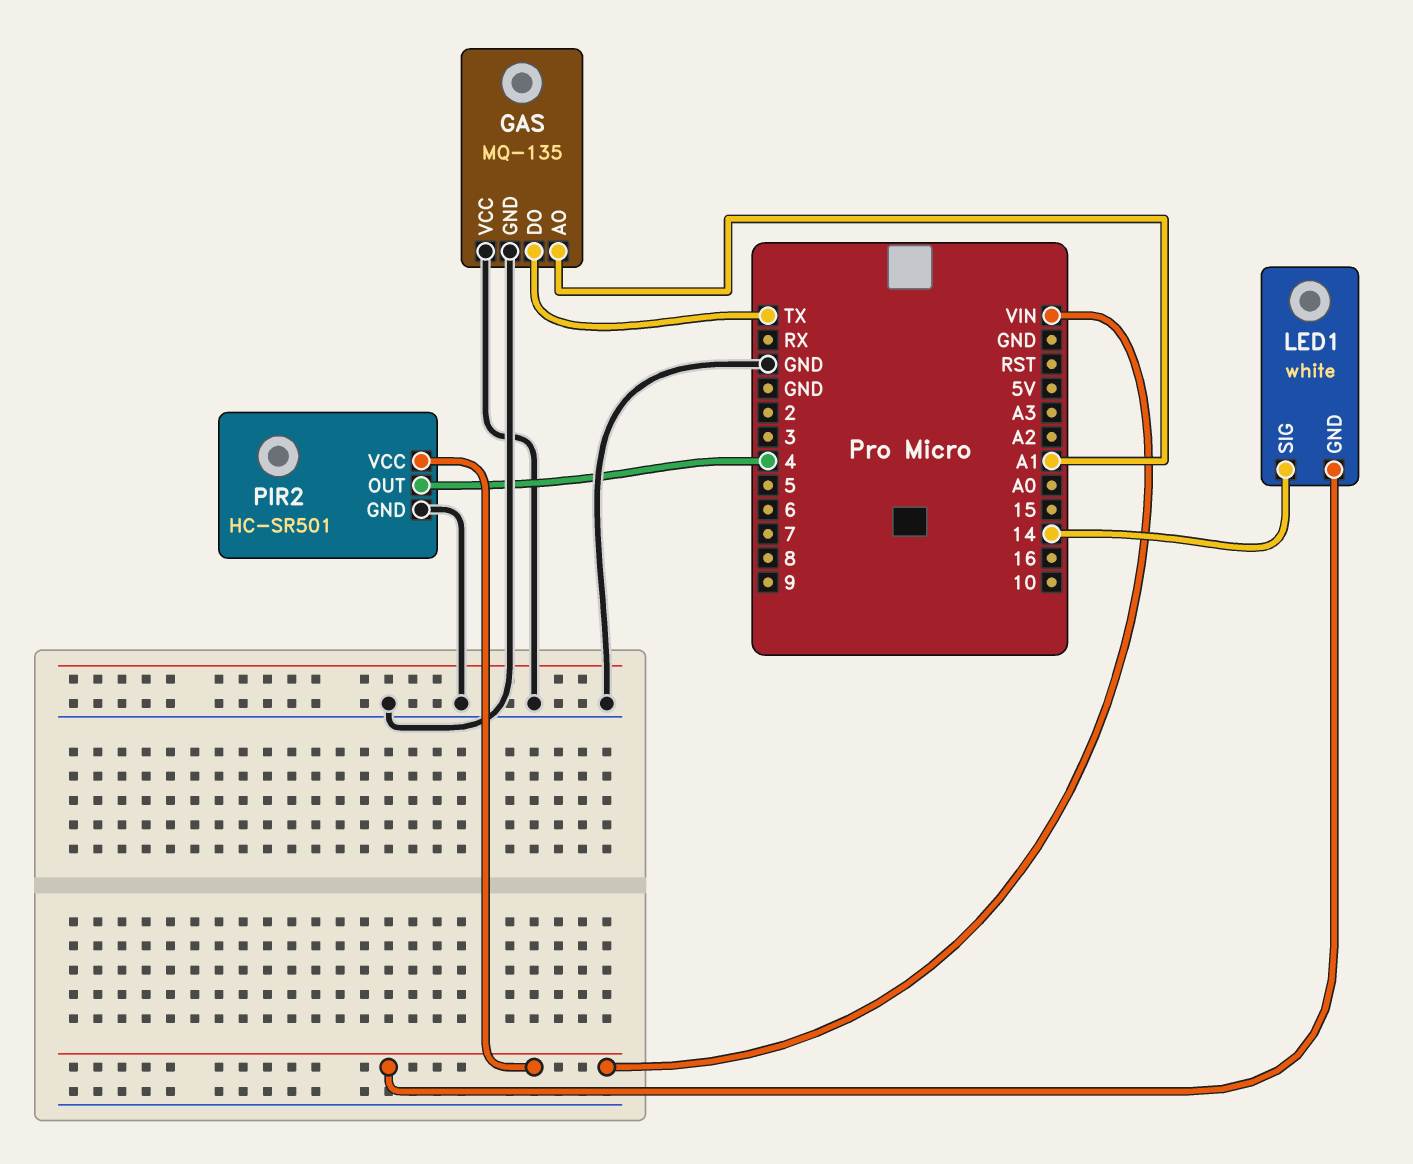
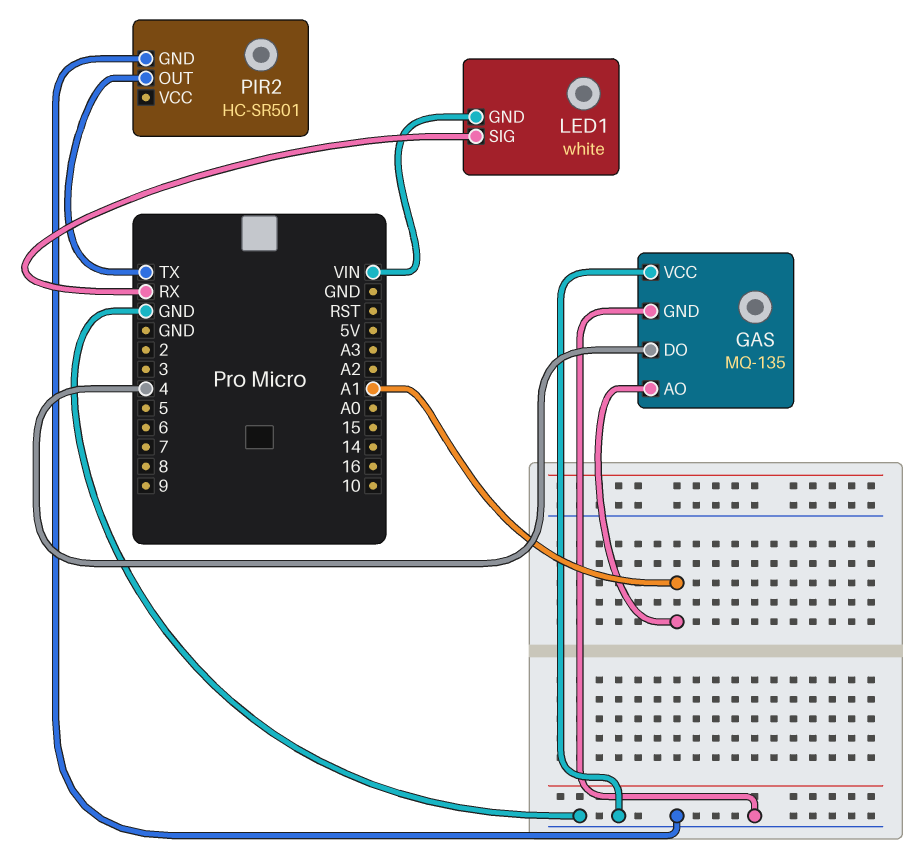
GAS pin DO: TX -> 4
LED1 pin SIG: 14 -> RX
PIR2 pin OUT: 4 -> TX
PIR2 pin VCC: VIN -> none

